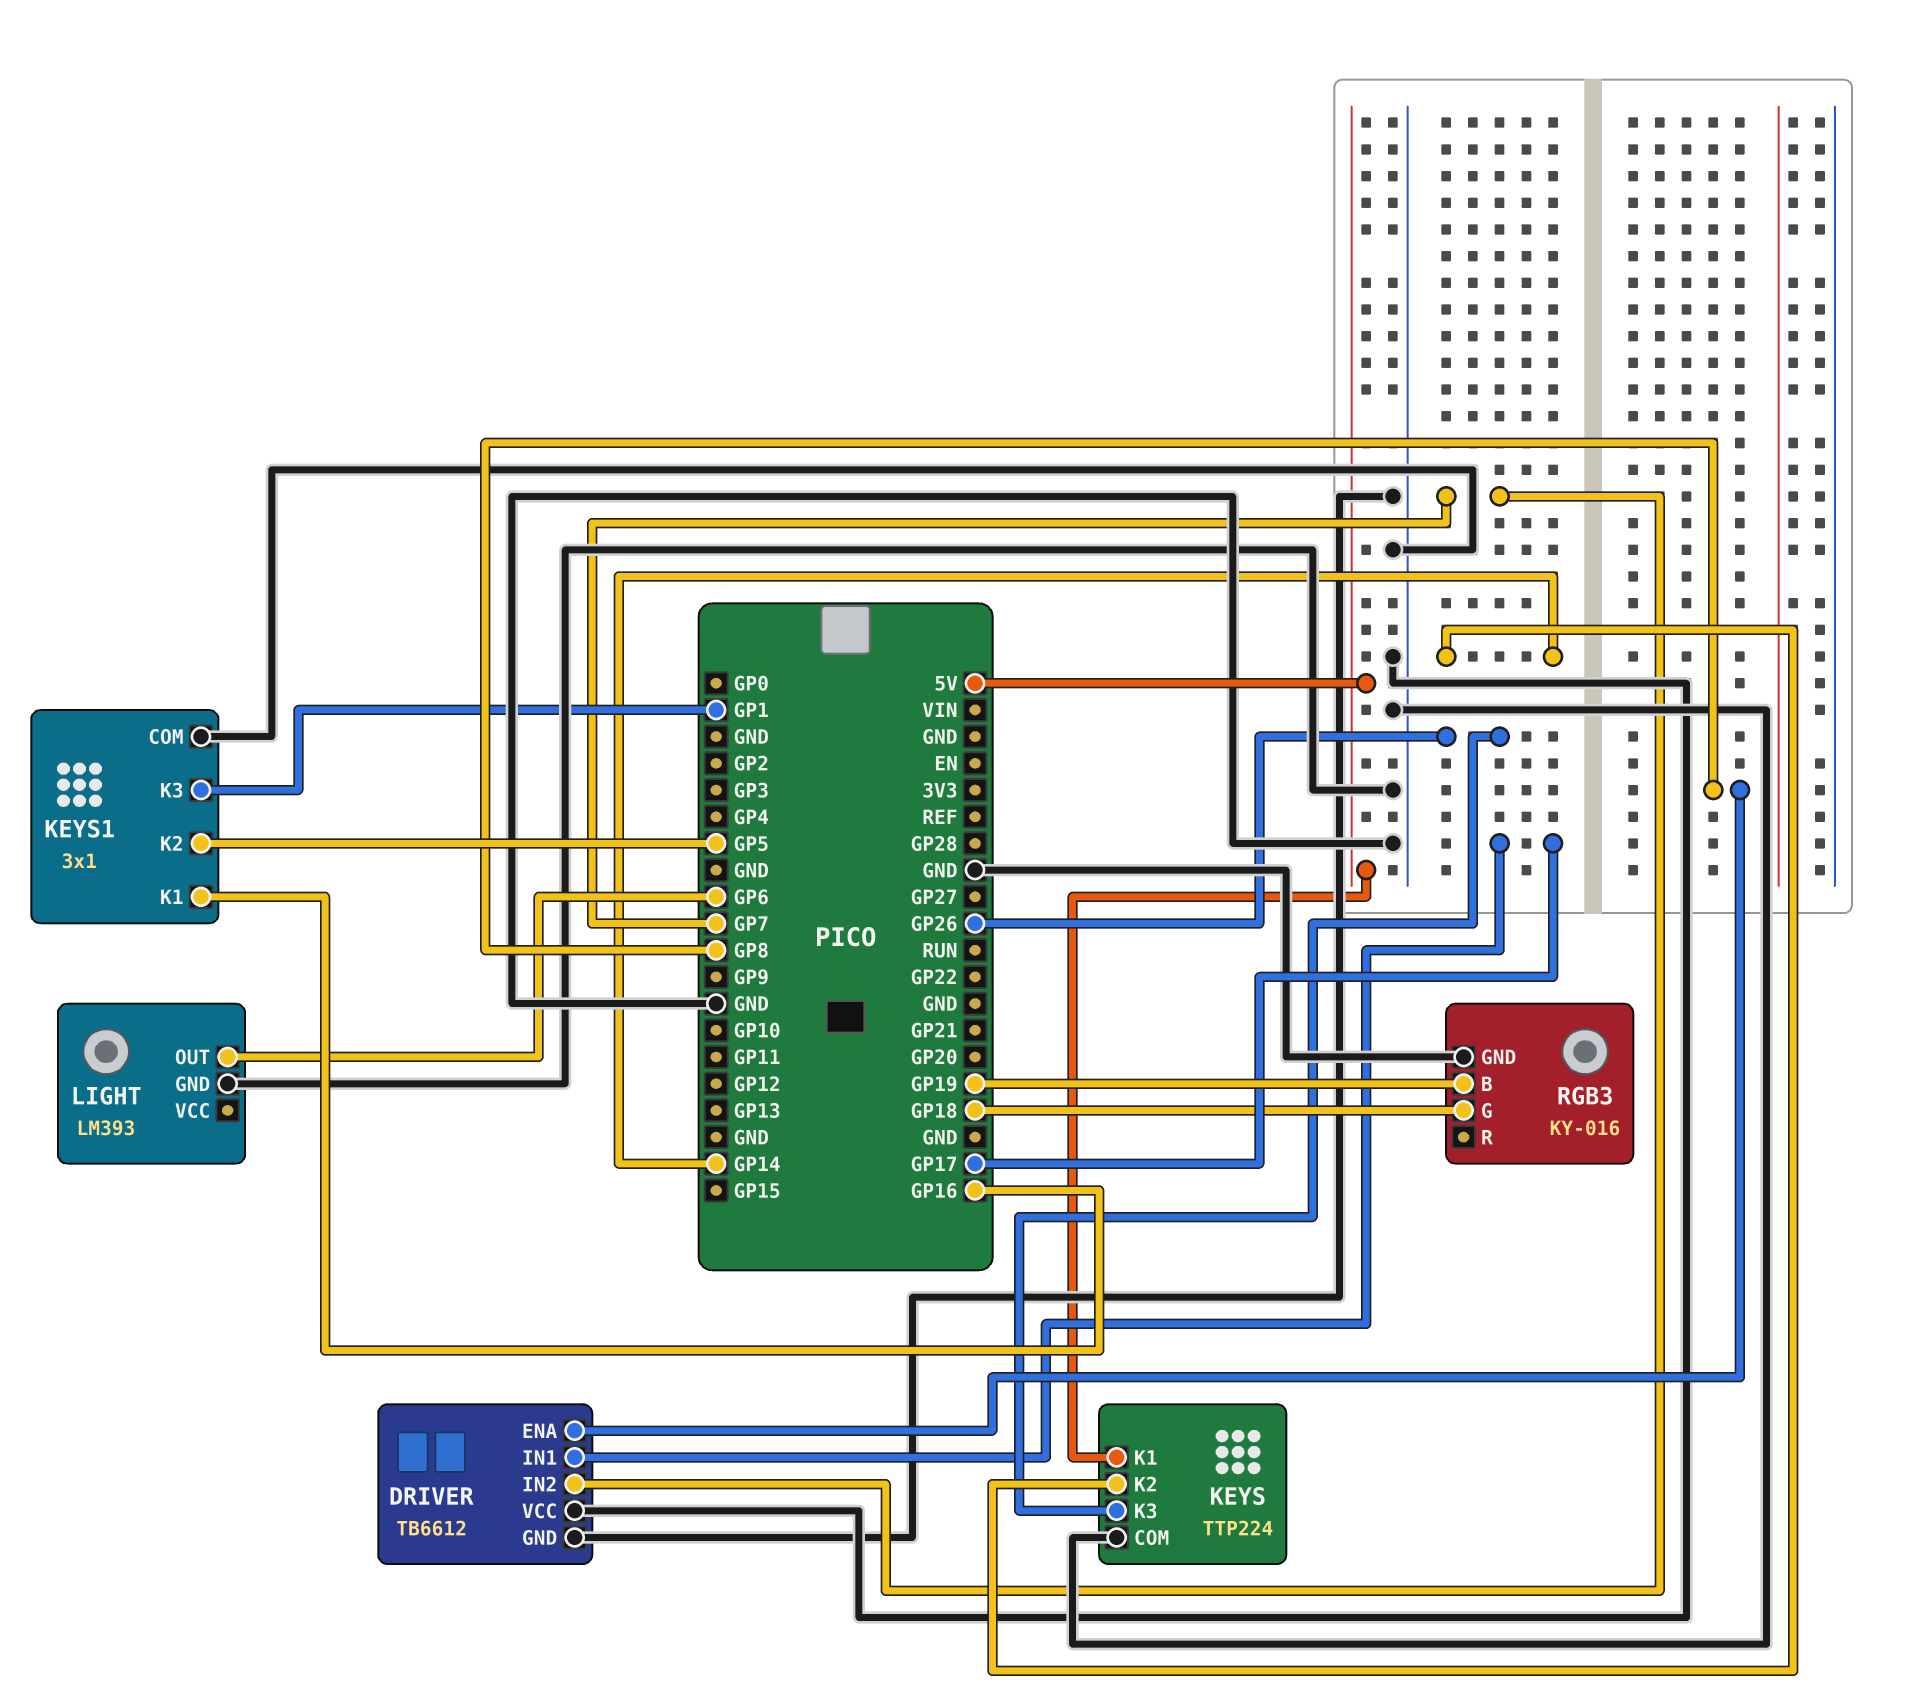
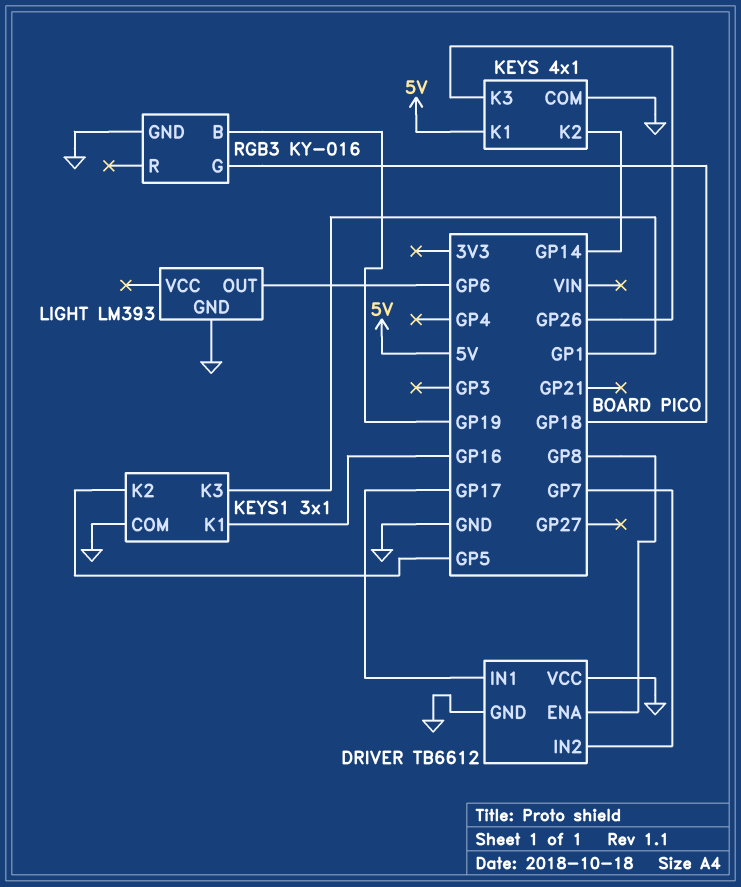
KEYS: TTP224 -> 4x1

